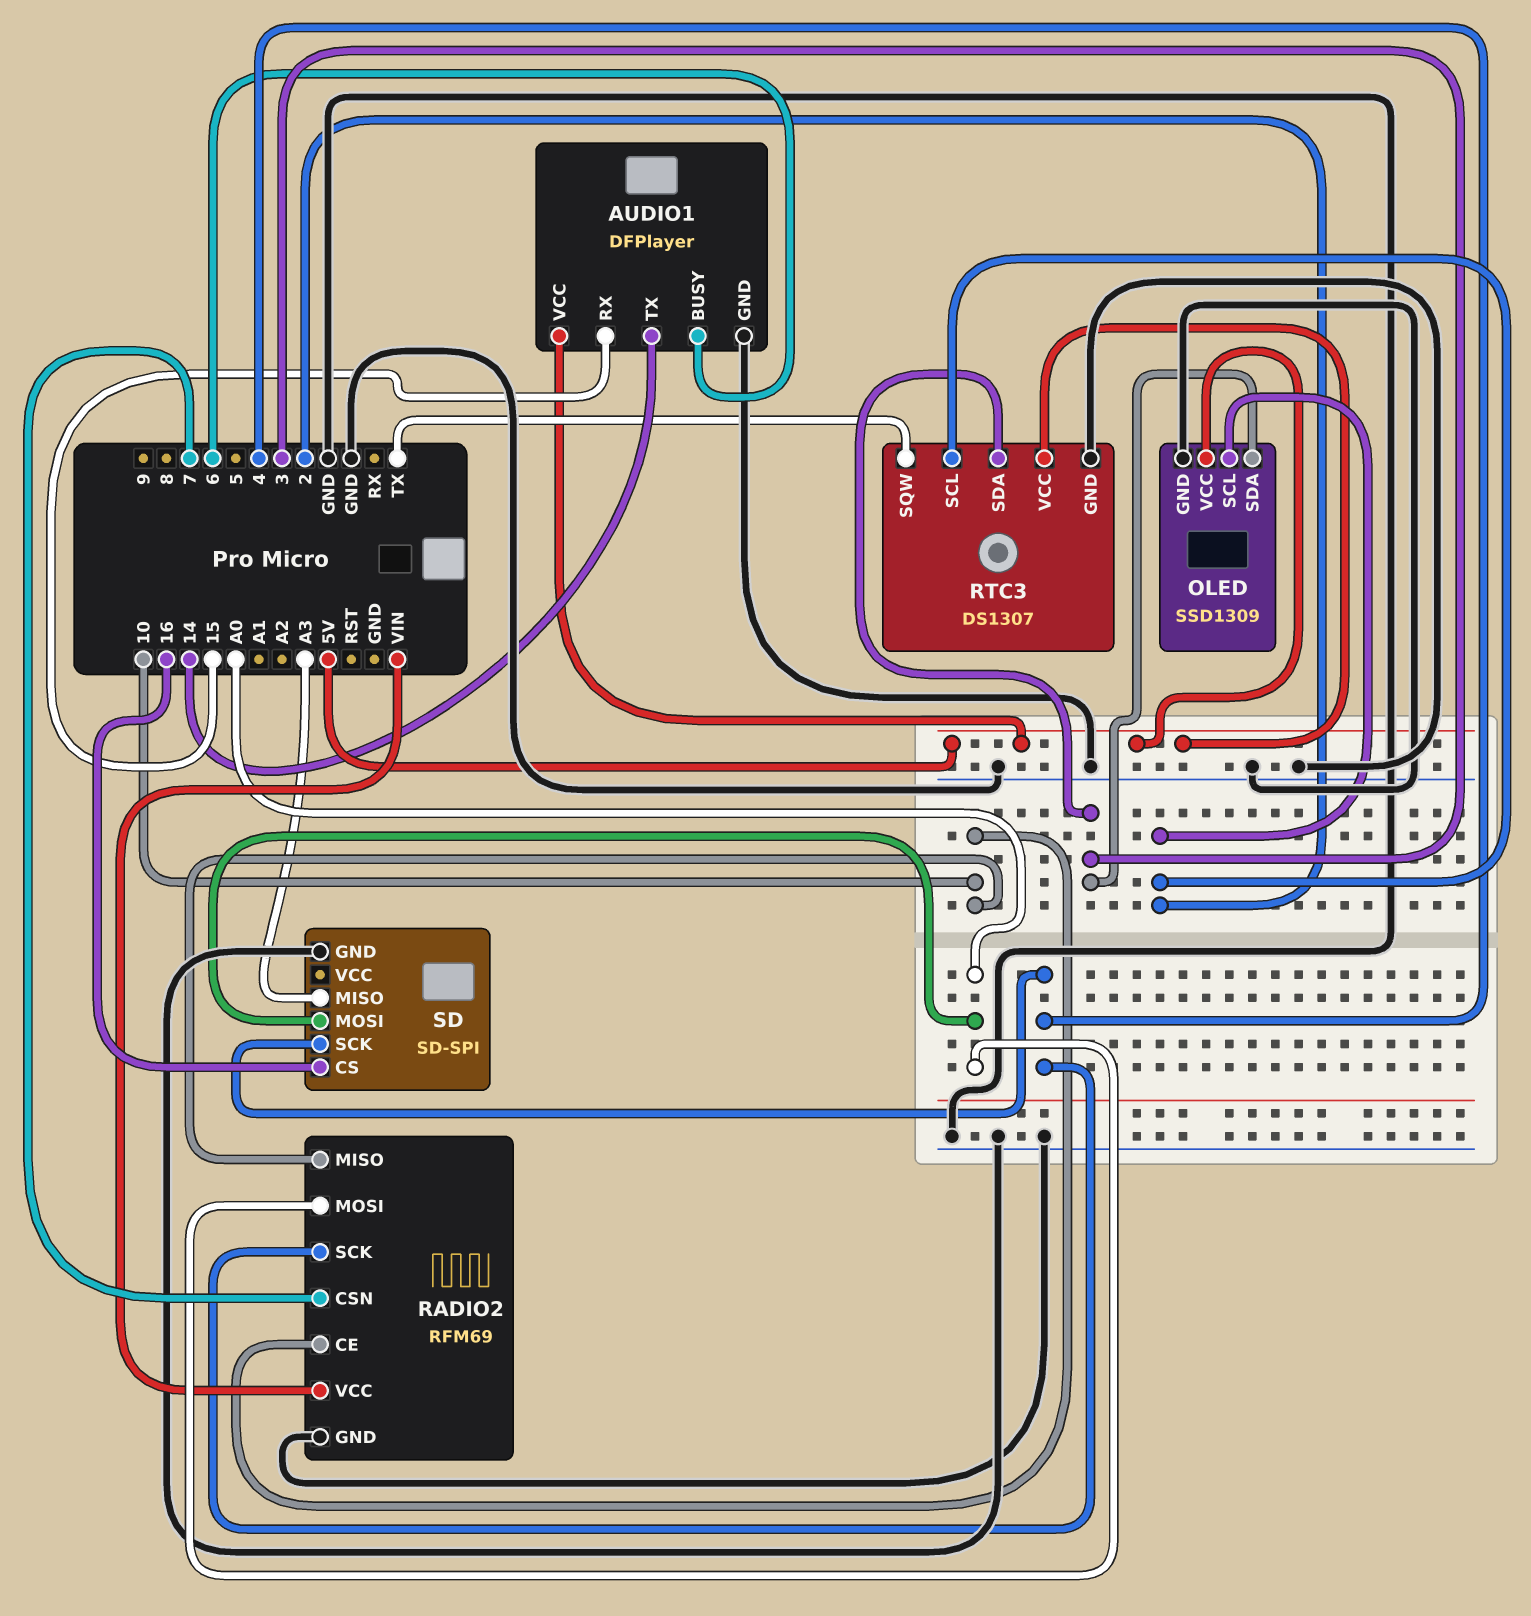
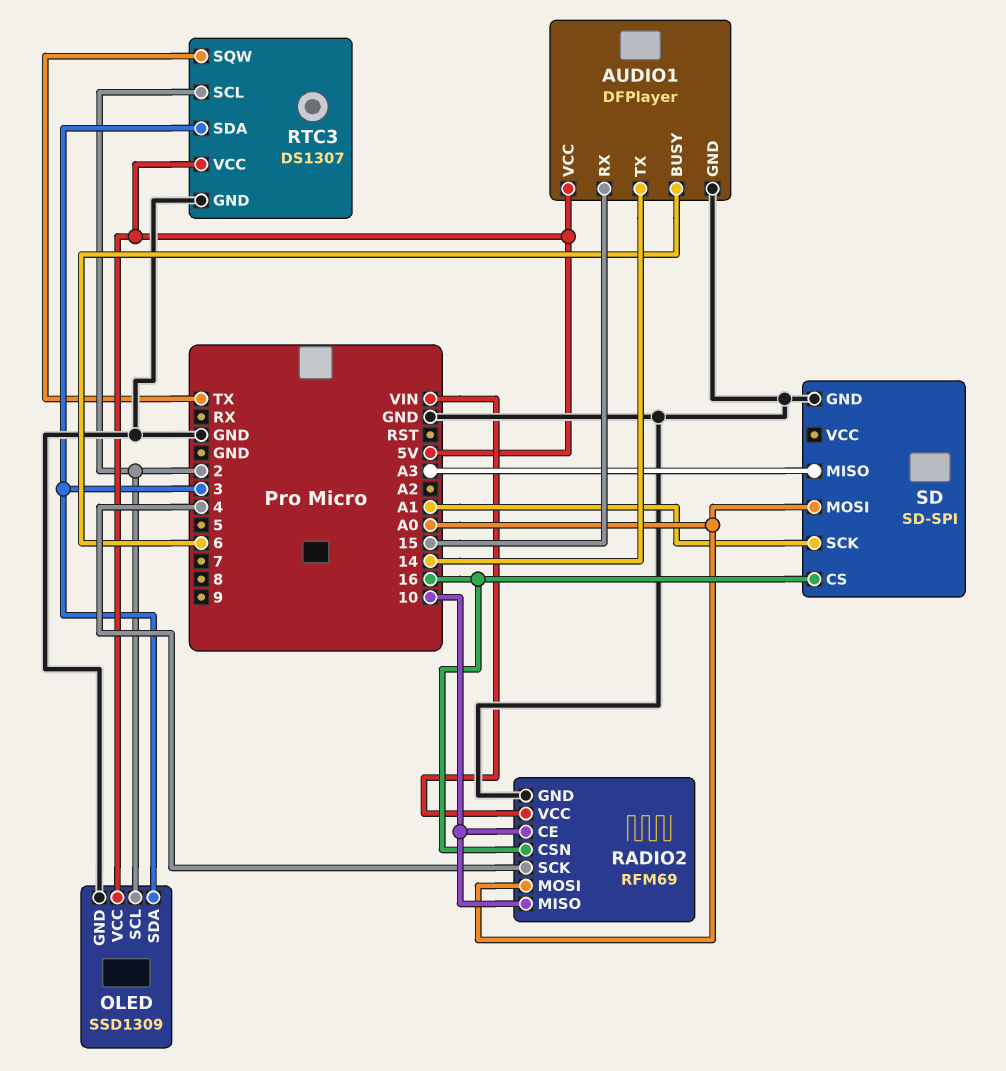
RADIO2 pin CSN: 7 -> 16
SD pin SCK: 4 -> A1

